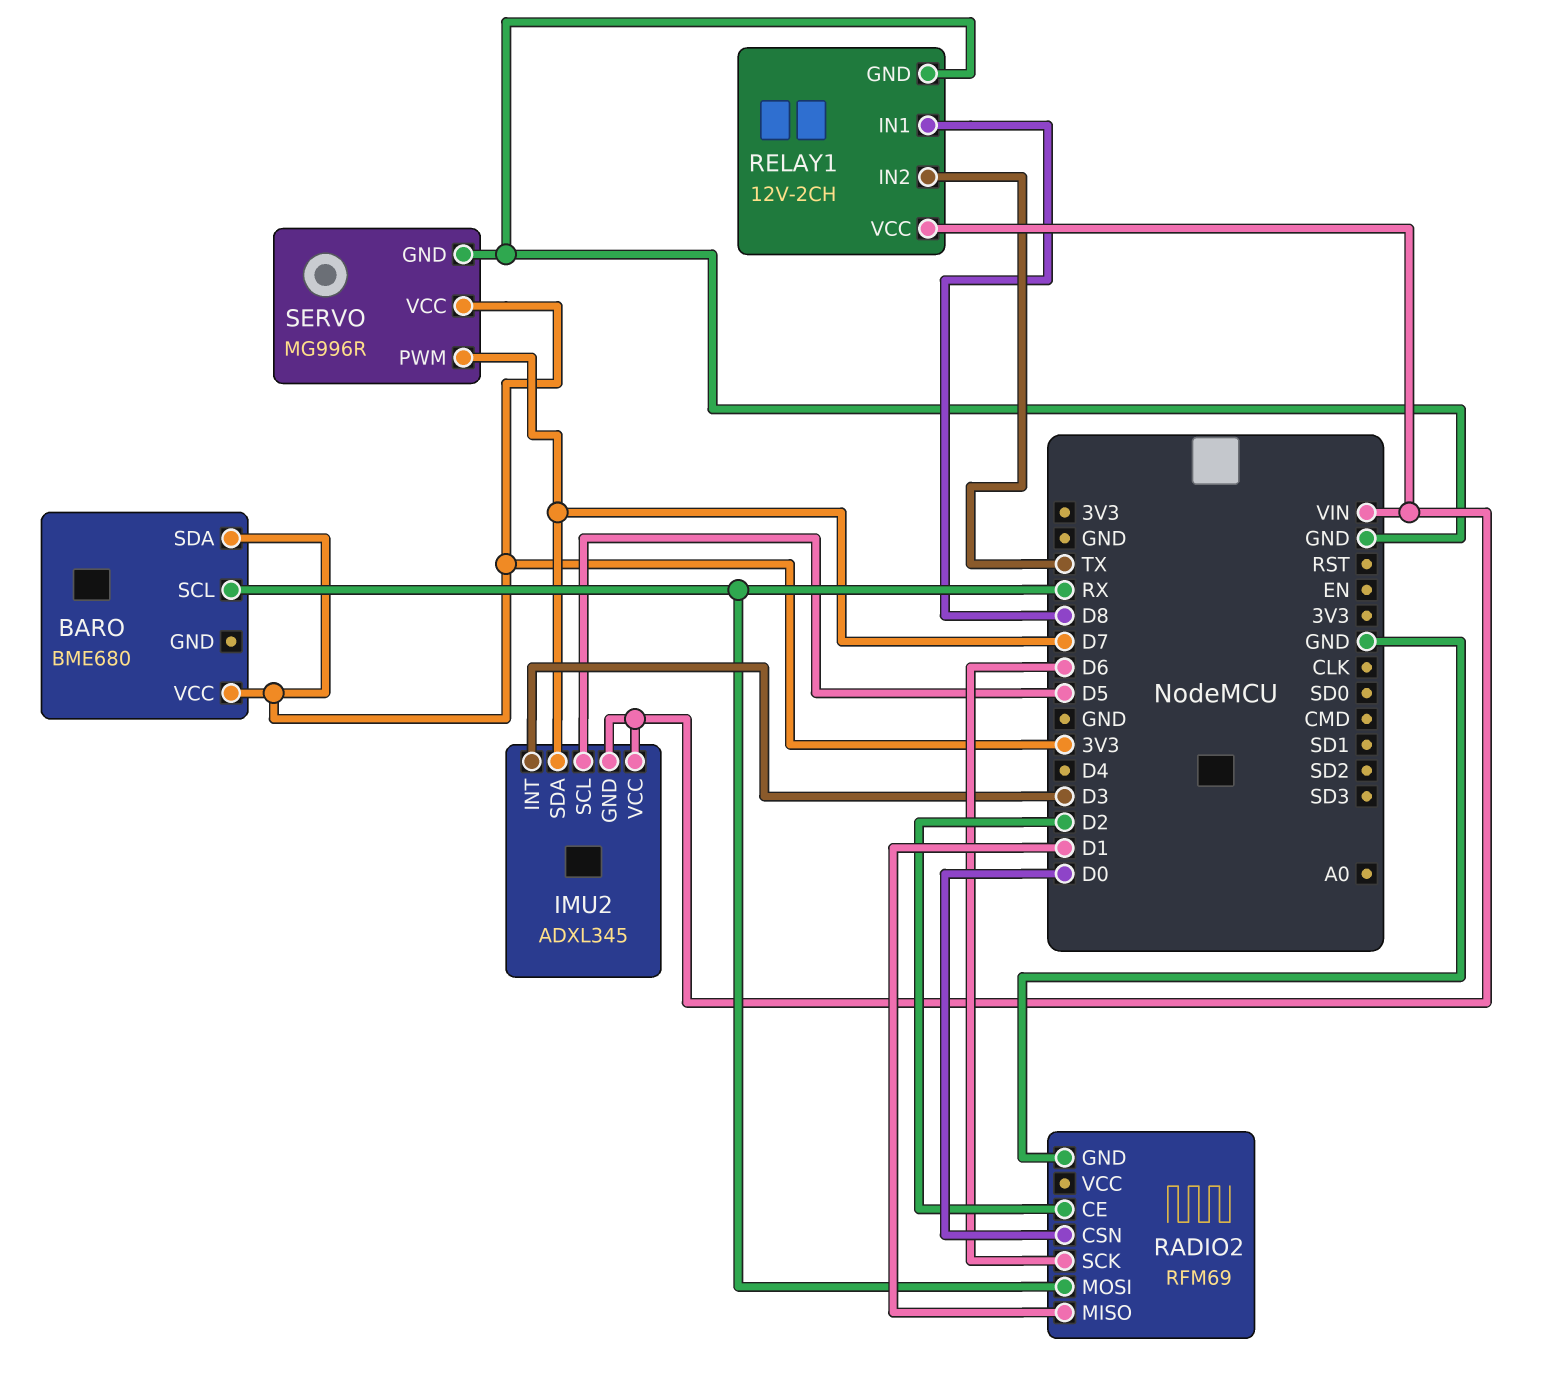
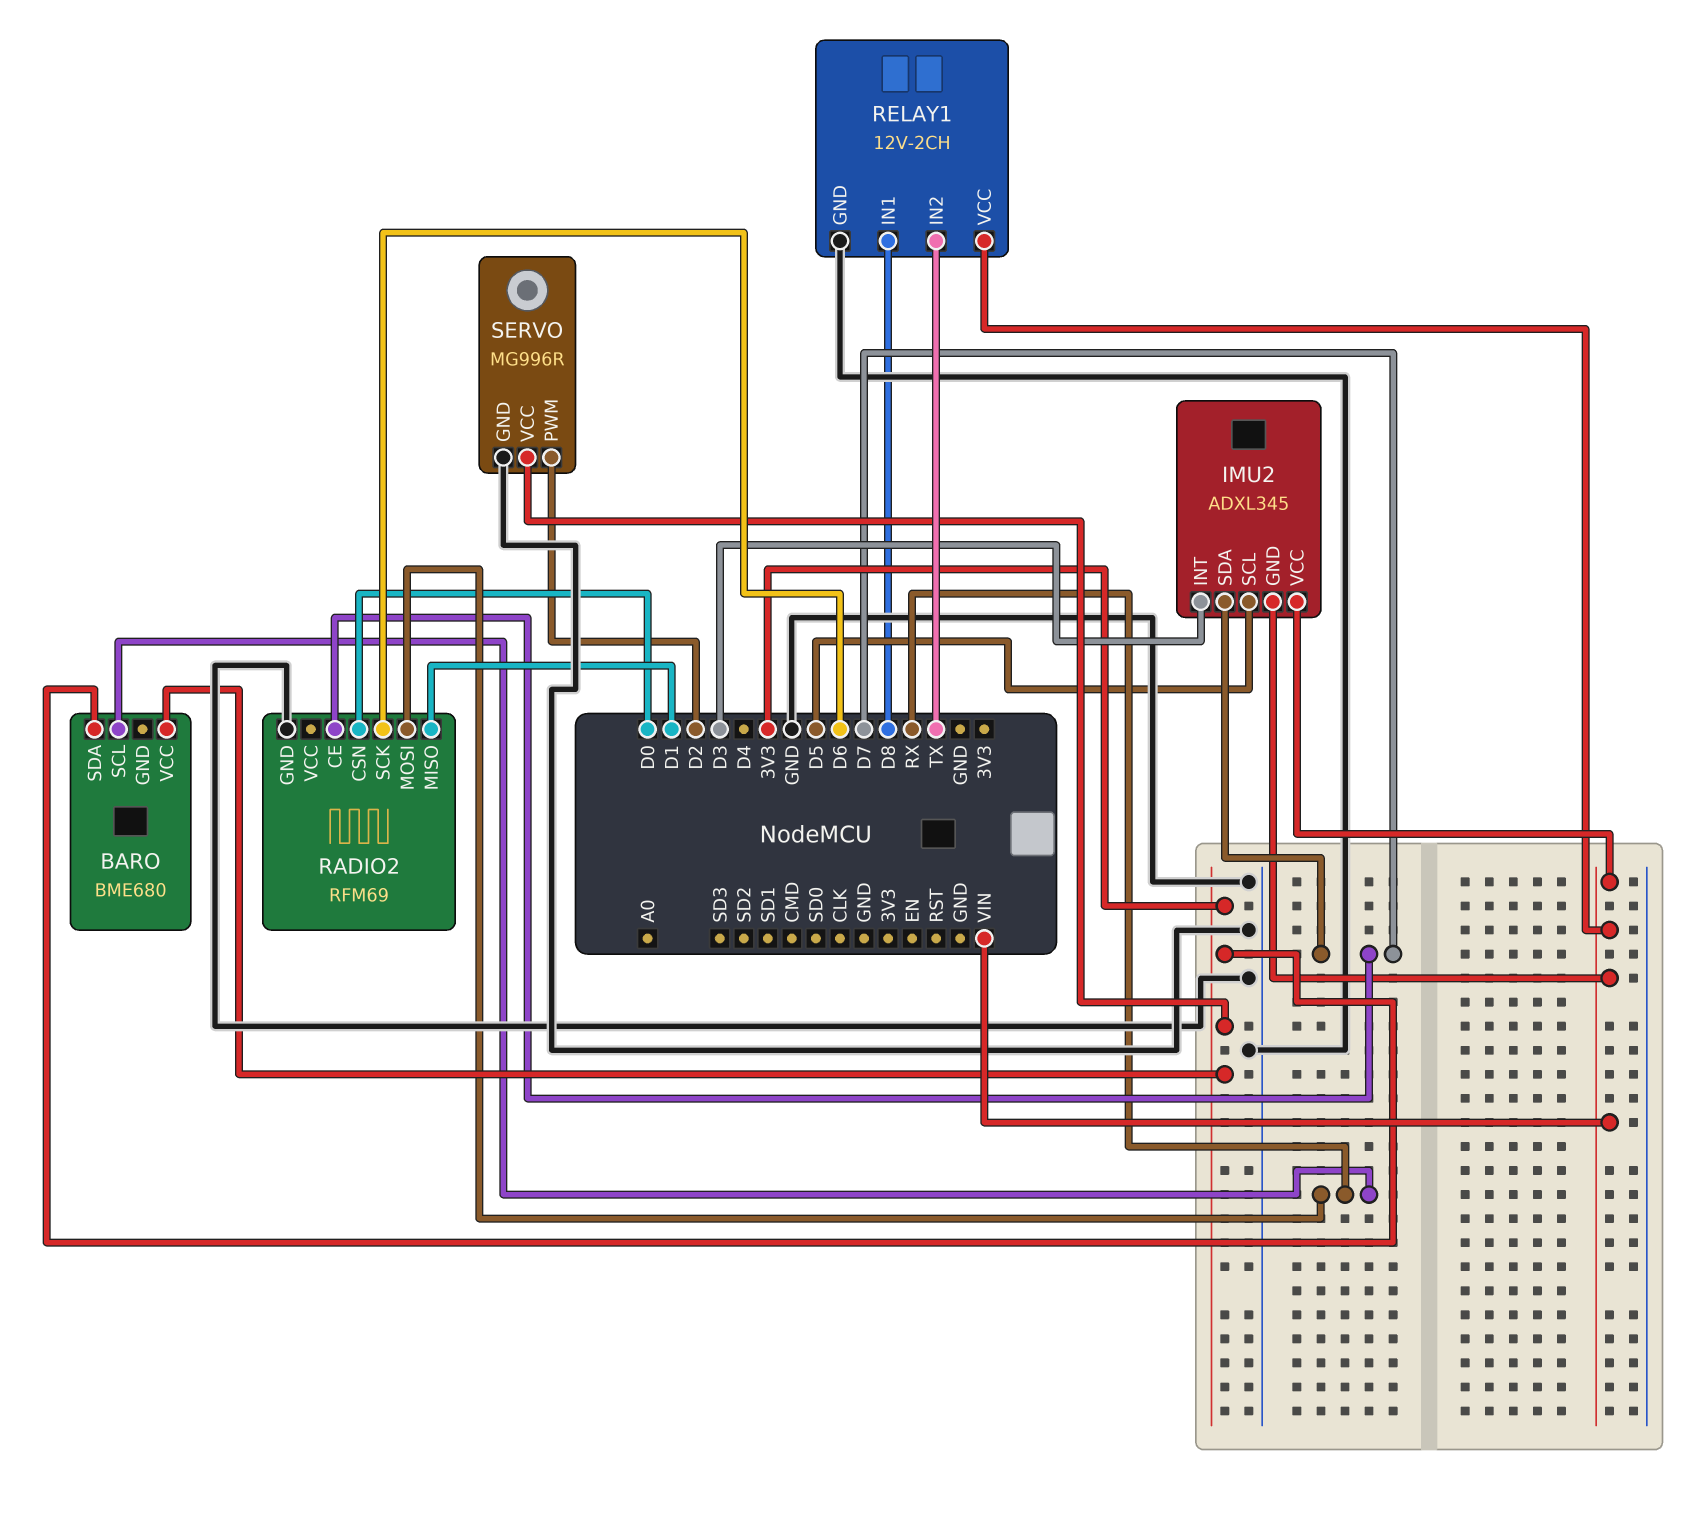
RADIO2 pin CE: D2 -> D7
SERVO pin PWM: D7 -> D2

